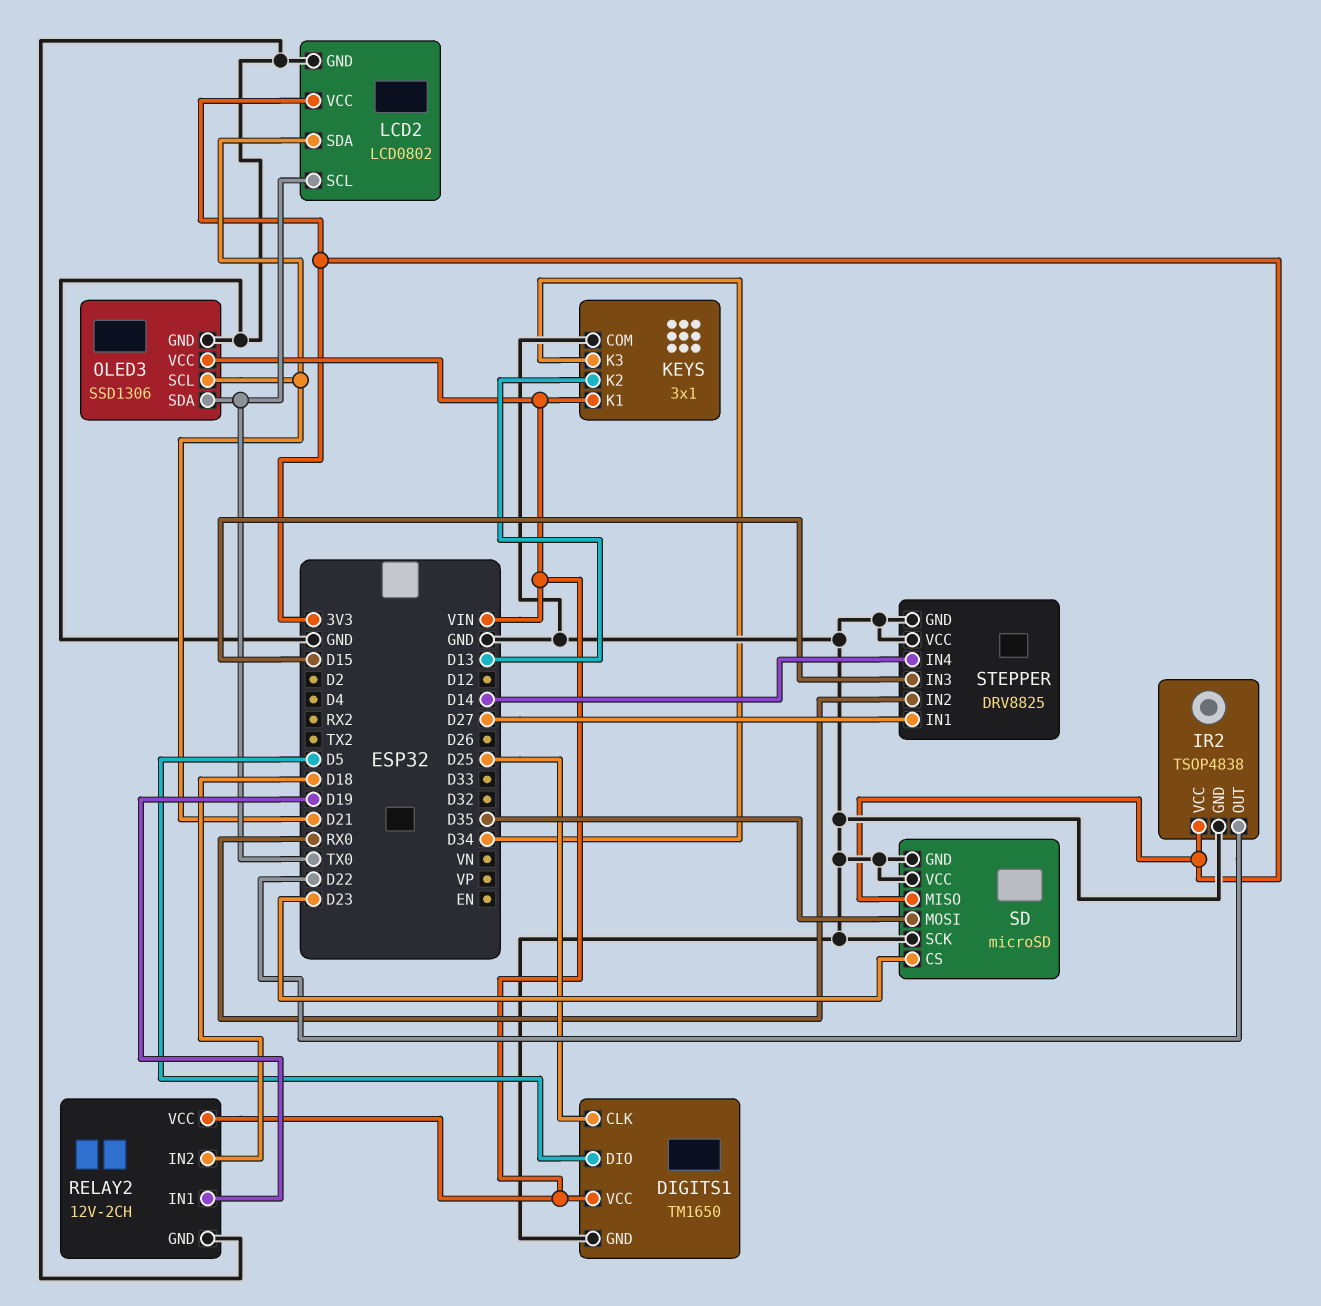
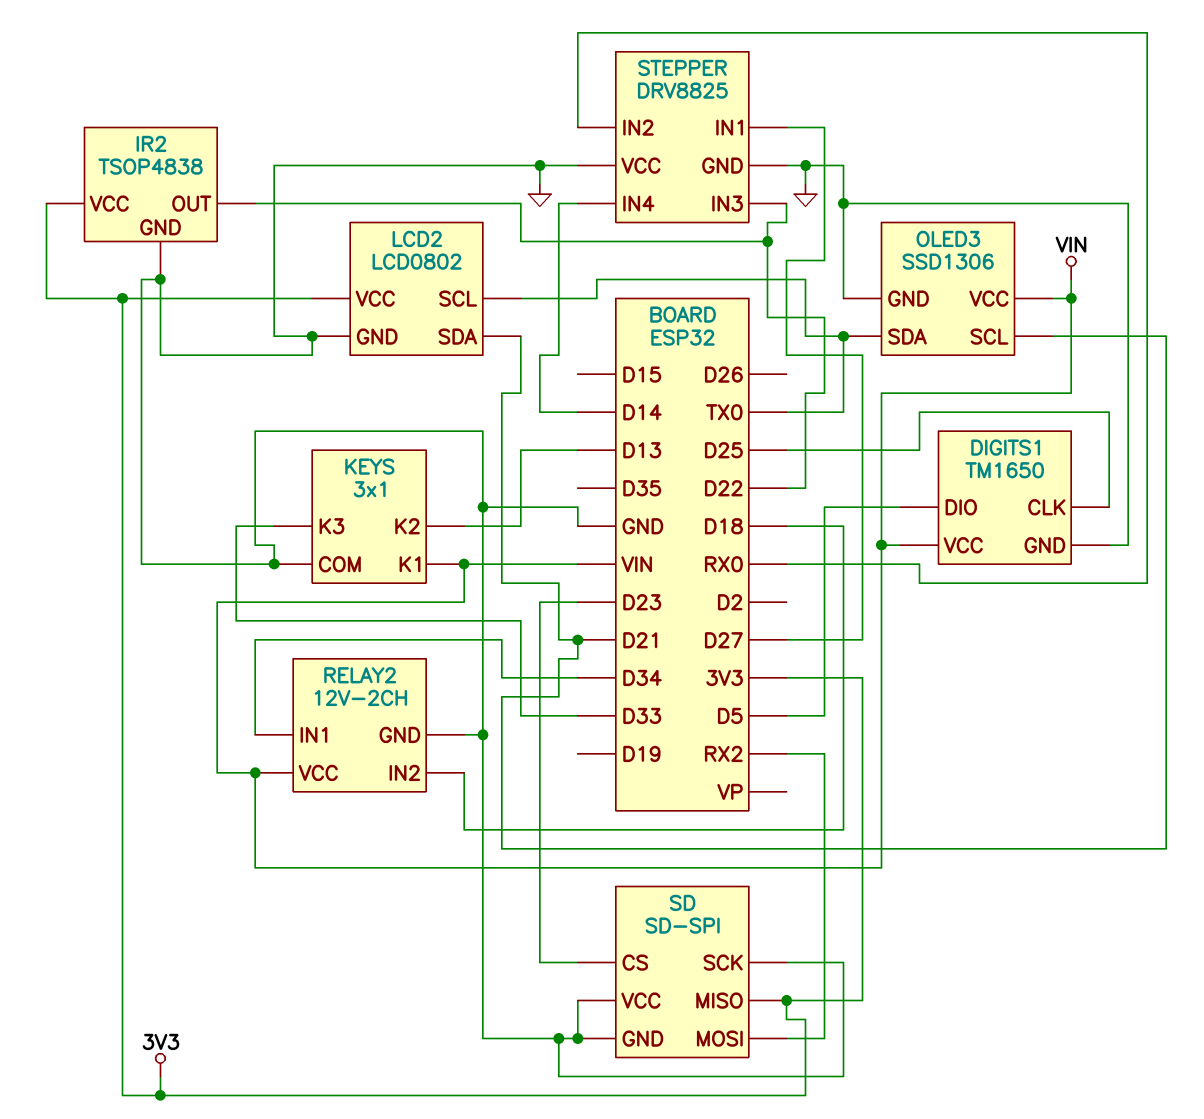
KEYS pin K3: D34 -> D33
RELAY2 pin IN1: D19 -> D34
SD: microSD -> SD-SPI
SD pin MOSI: D35 -> RX2
STEPPER pin IN3: D15 -> D22

